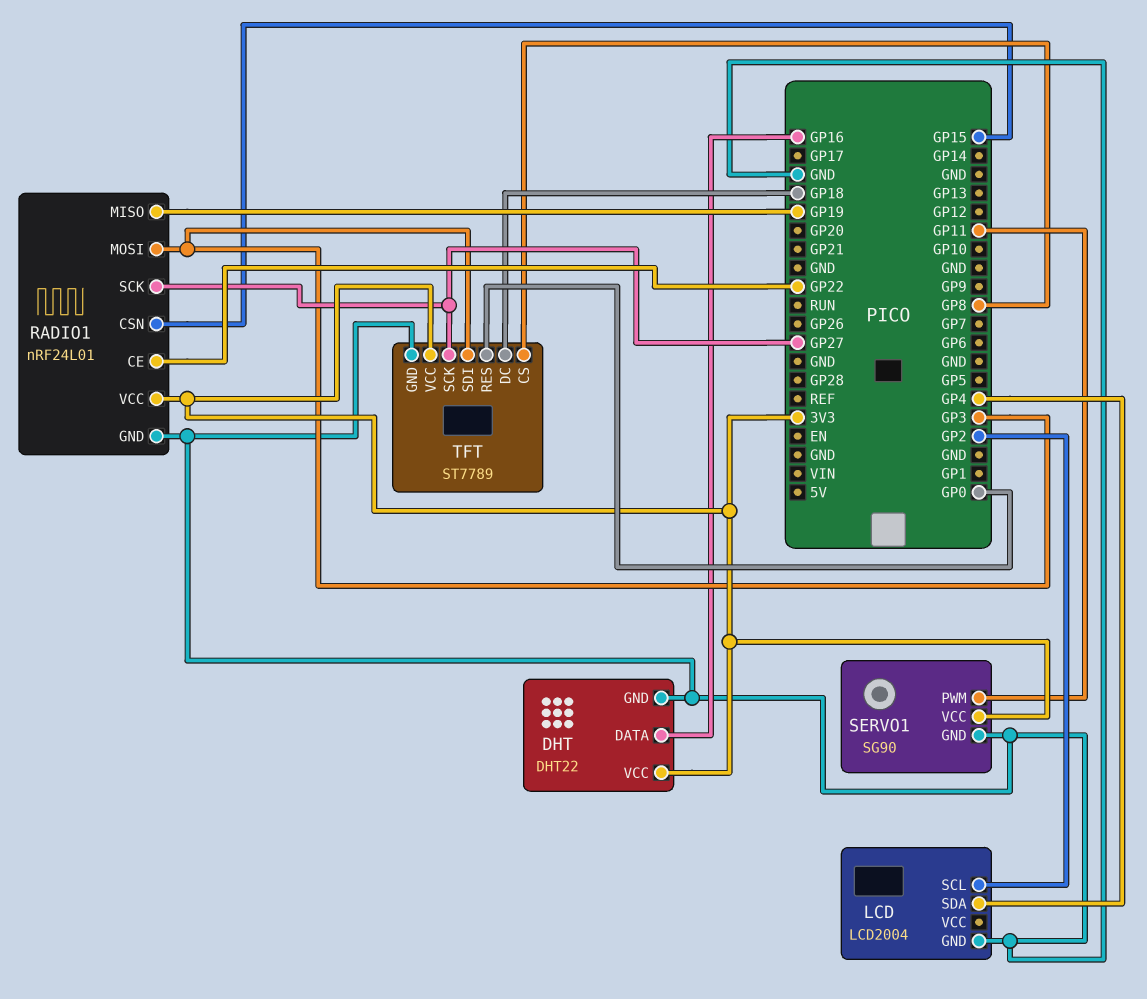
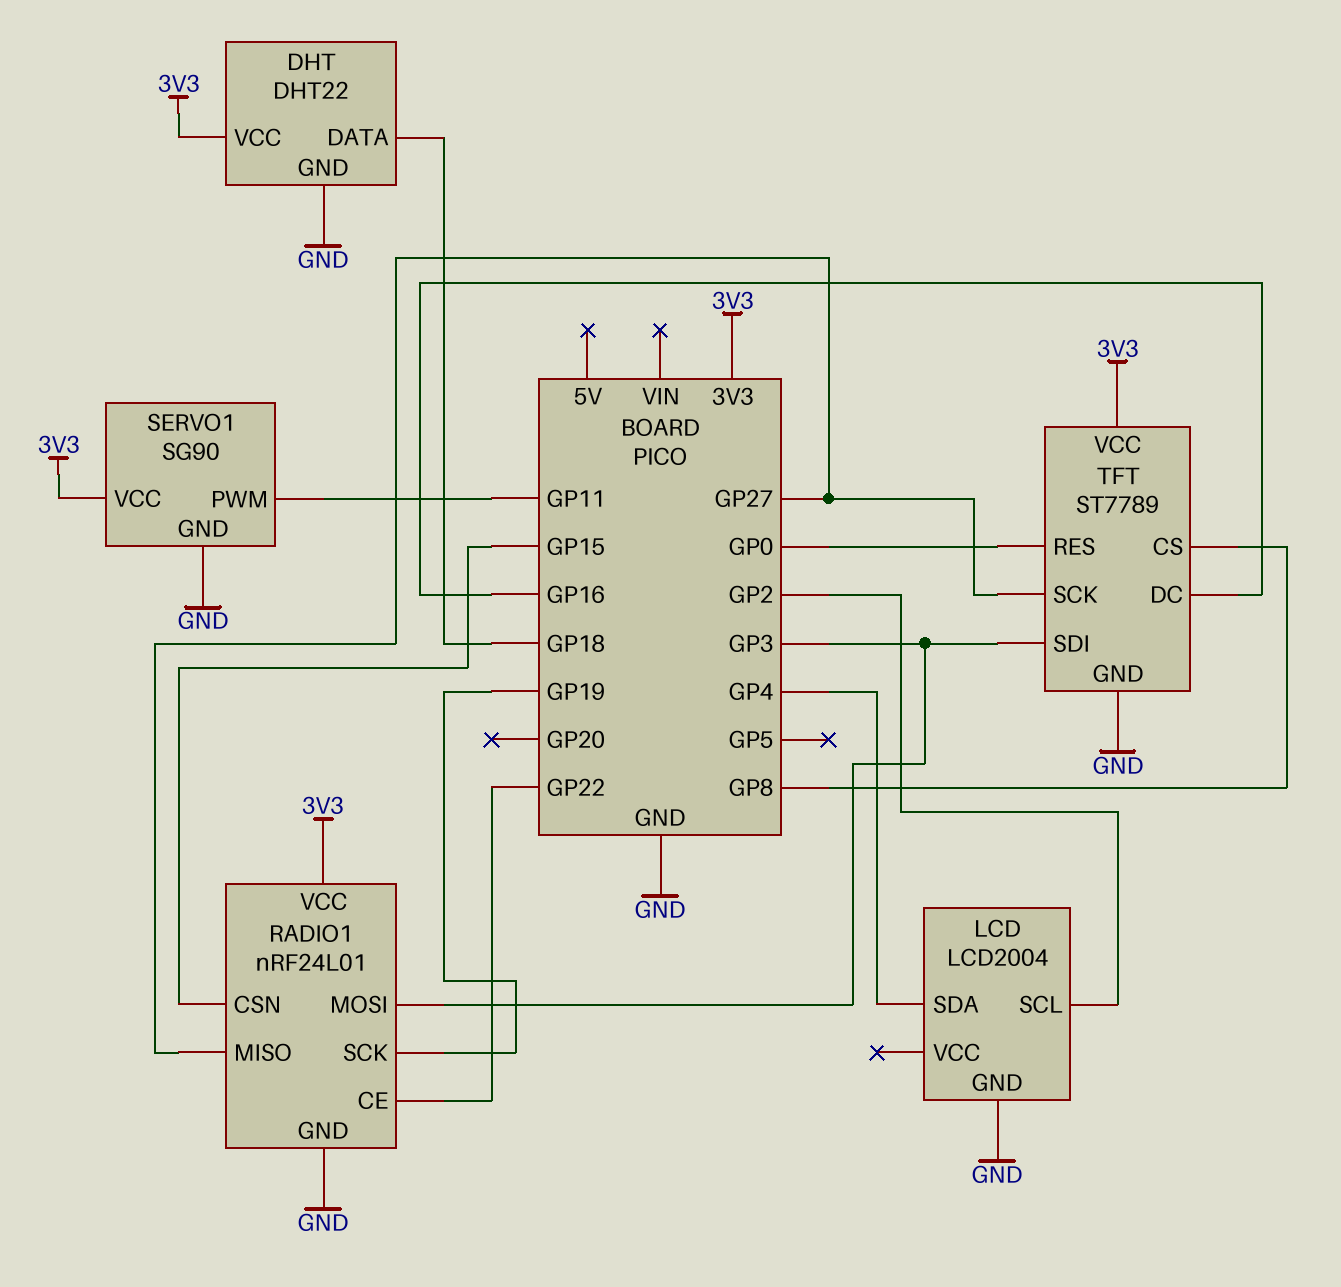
DHT pin DATA: GP16 -> GP18
RADIO1 pin MISO: GP19 -> GP27
RADIO1 pin SCK: GP27 -> GP19
TFT pin DC: GP18 -> GP16

